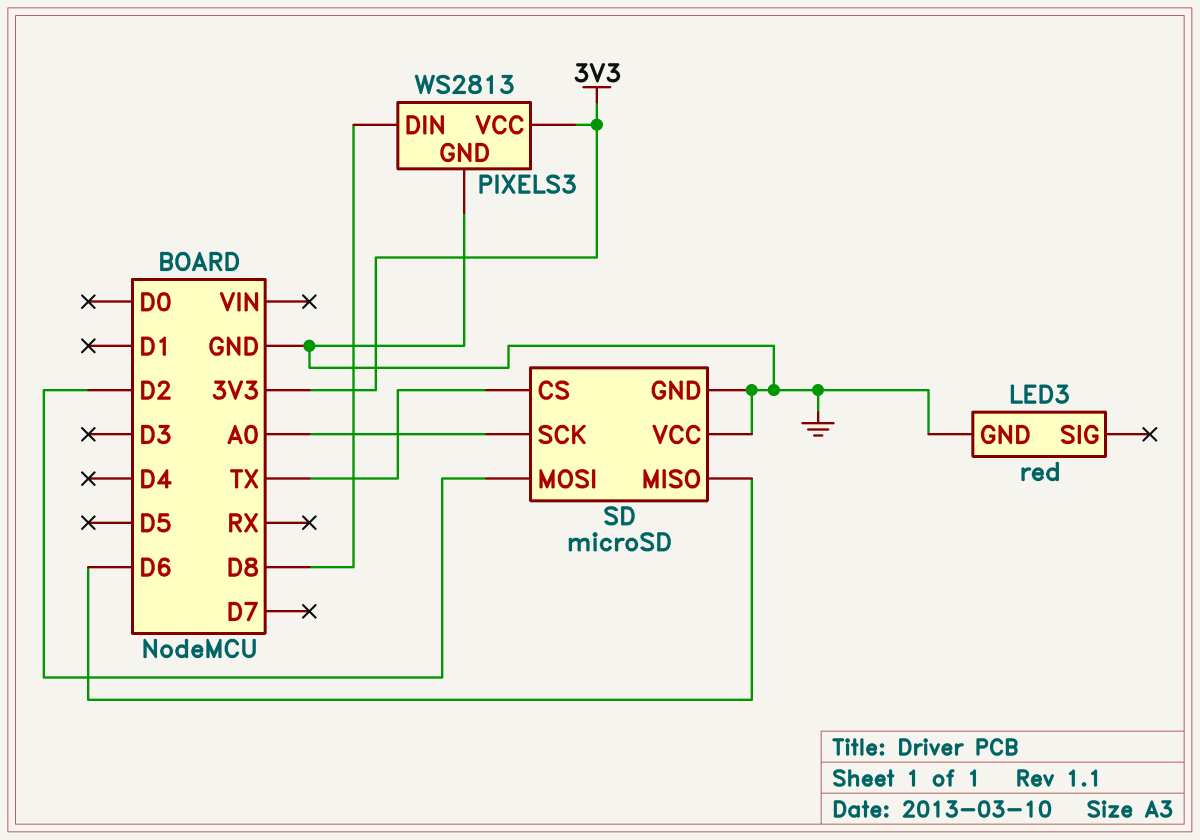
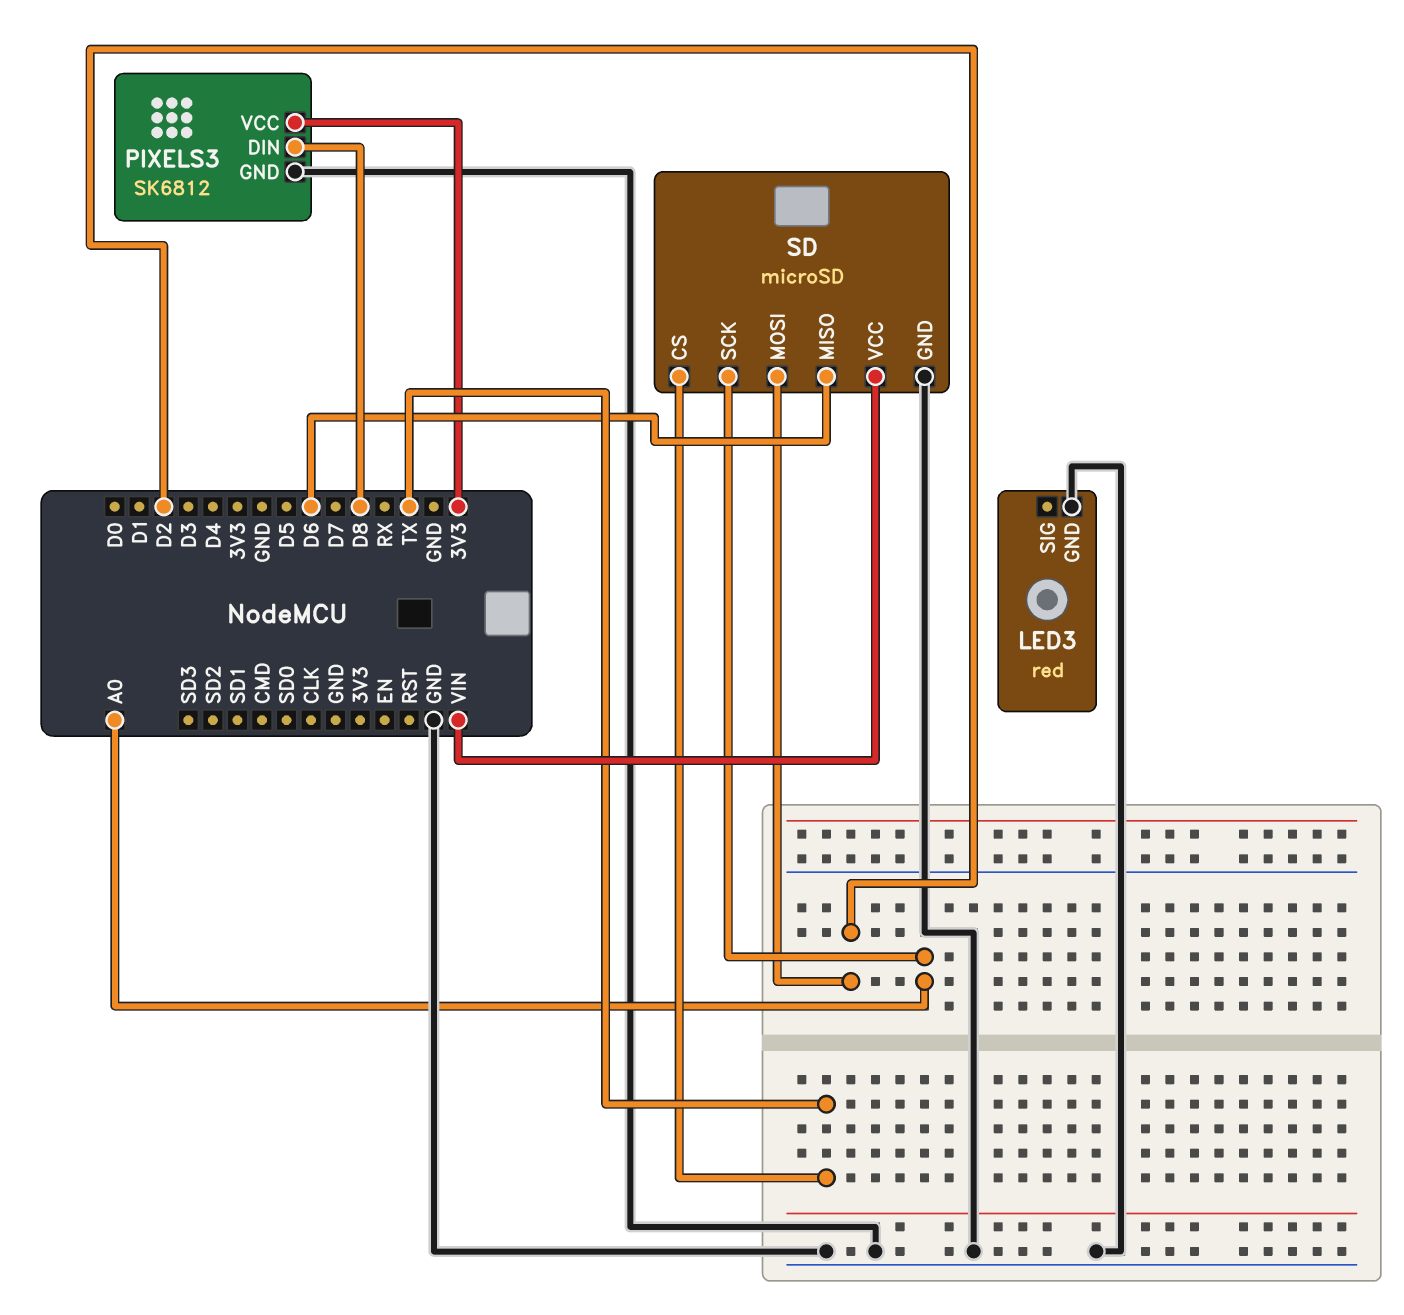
PIXELS3: WS2813 -> SK6812
SD pin VCC: GND -> VIN

